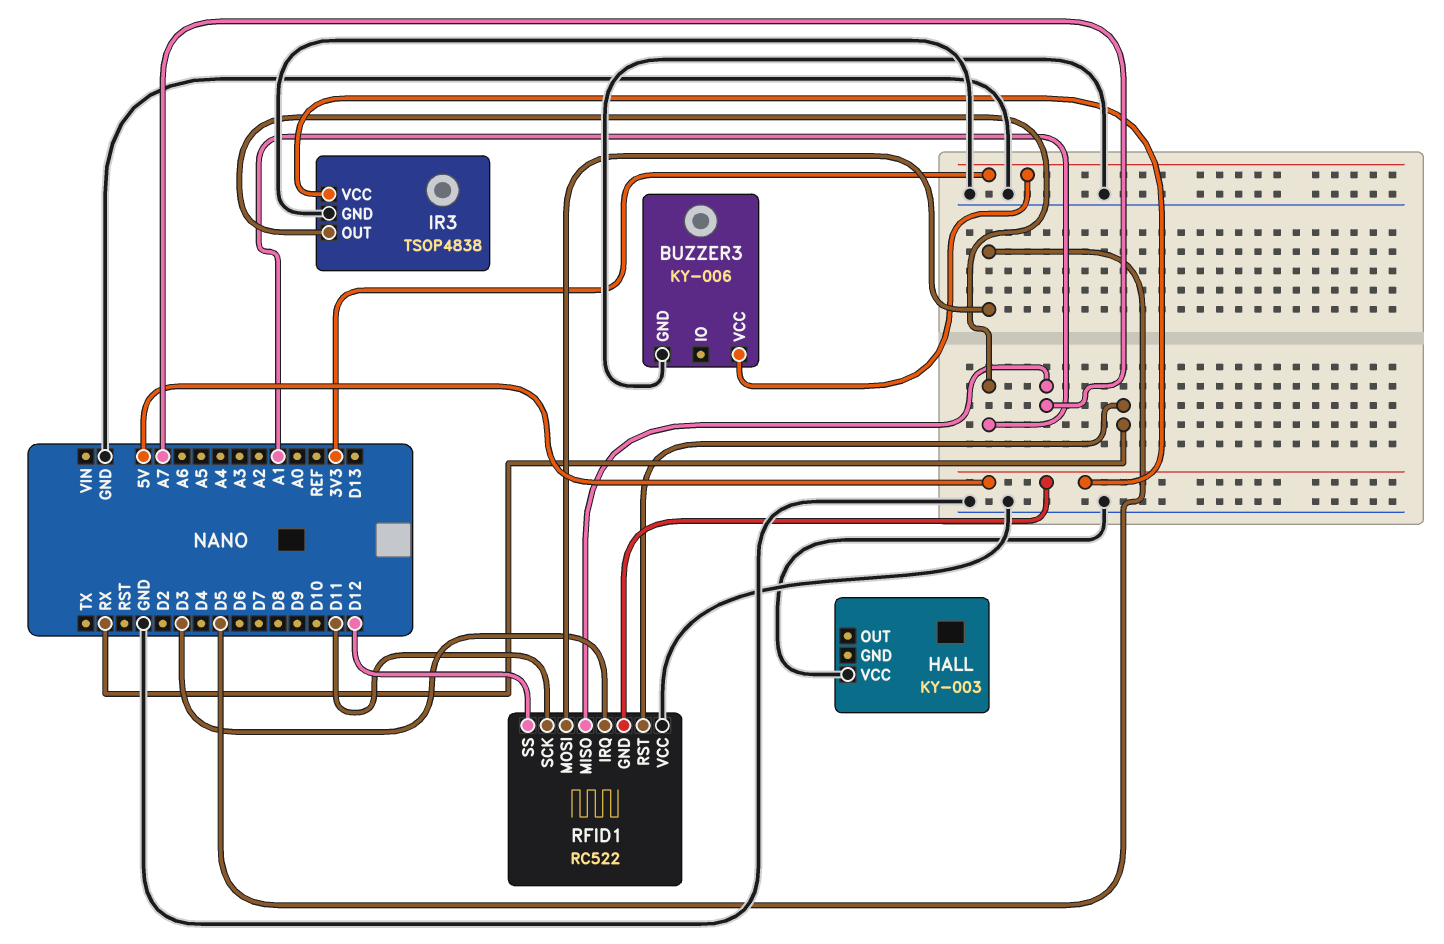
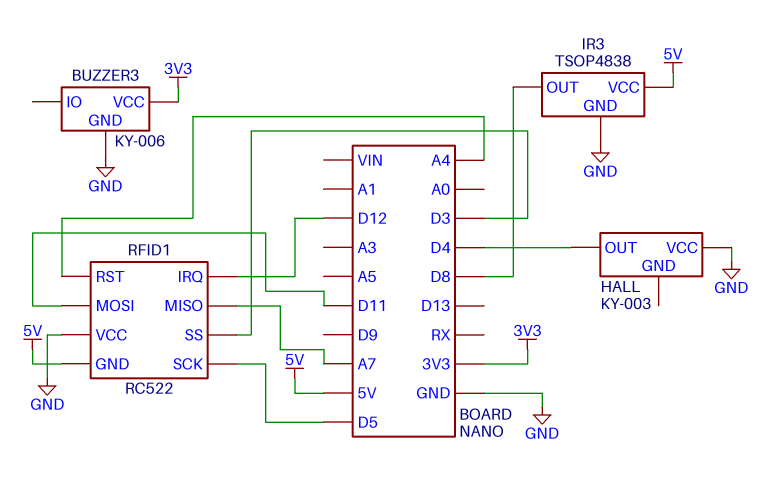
HALL pin OUT: none -> D4
IR3 pin OUT: A1 -> D8
RFID1 pin IRQ: D3 -> D12
RFID1 pin MOSI: D5 -> D11
RFID1 pin RST: RX -> A4
RFID1 pin SCK: D11 -> D5
RFID1 pin SS: D12 -> D3

